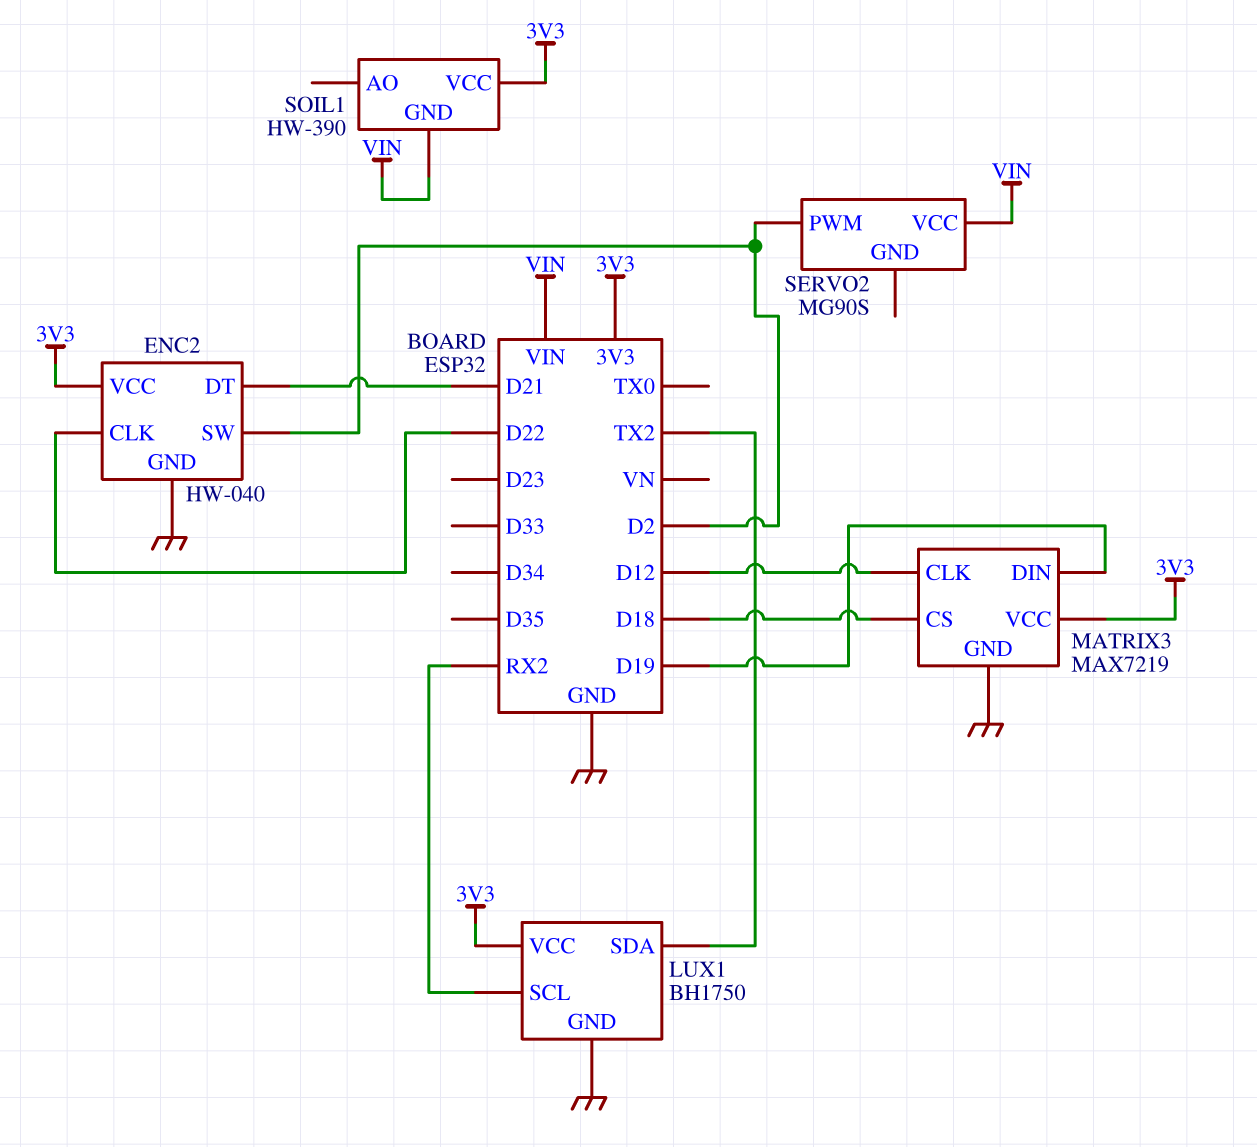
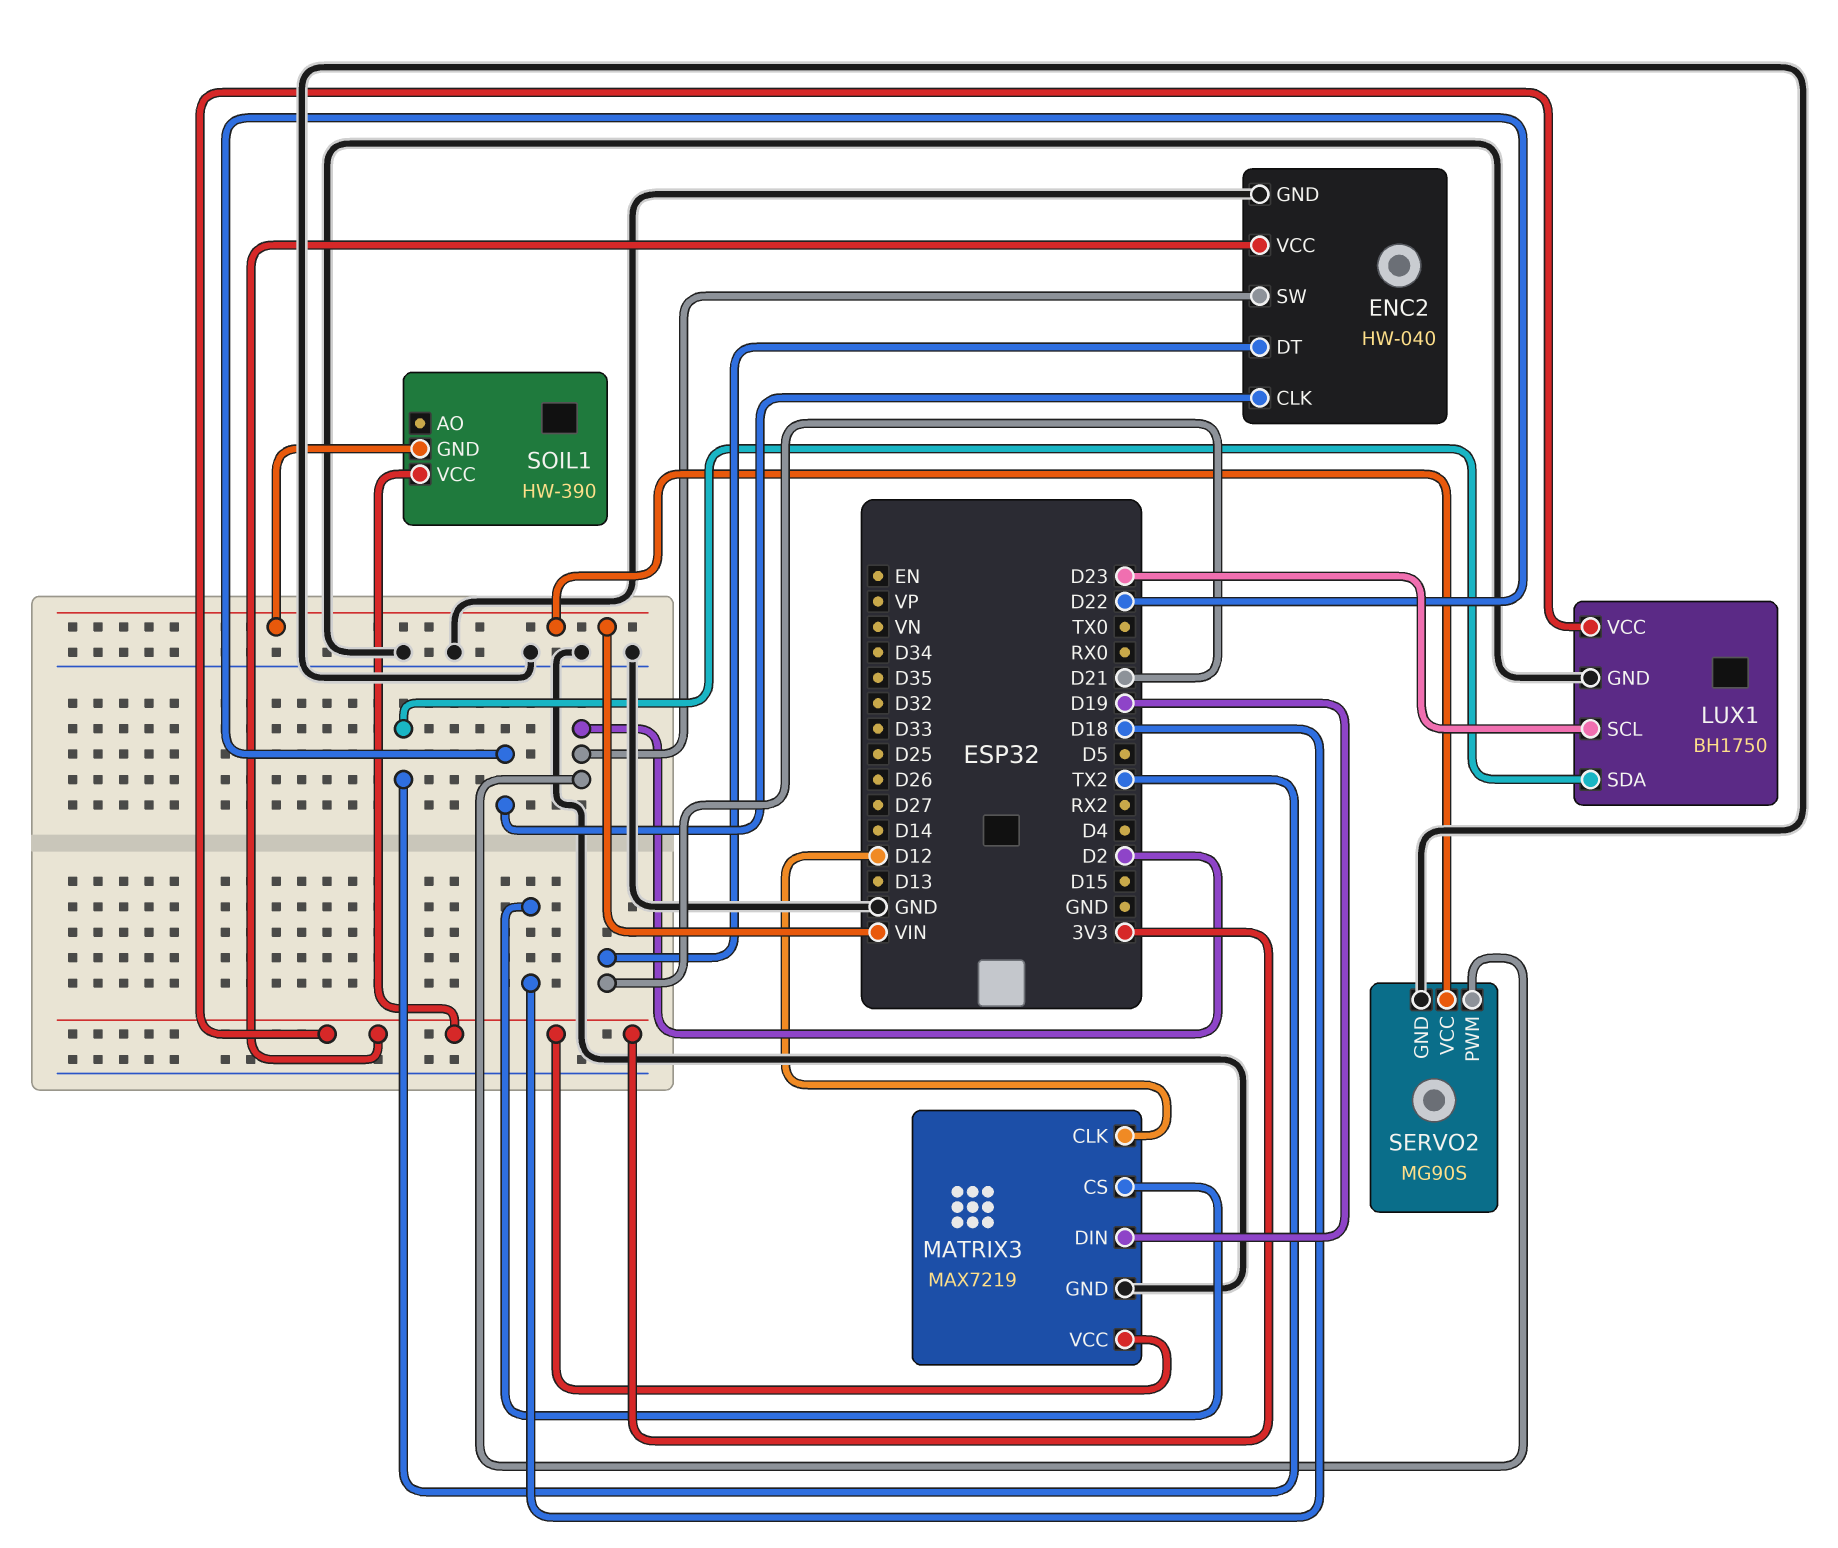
LUX1 pin SCL: RX2 -> D23
SERVO2 pin GND: none -> GND

